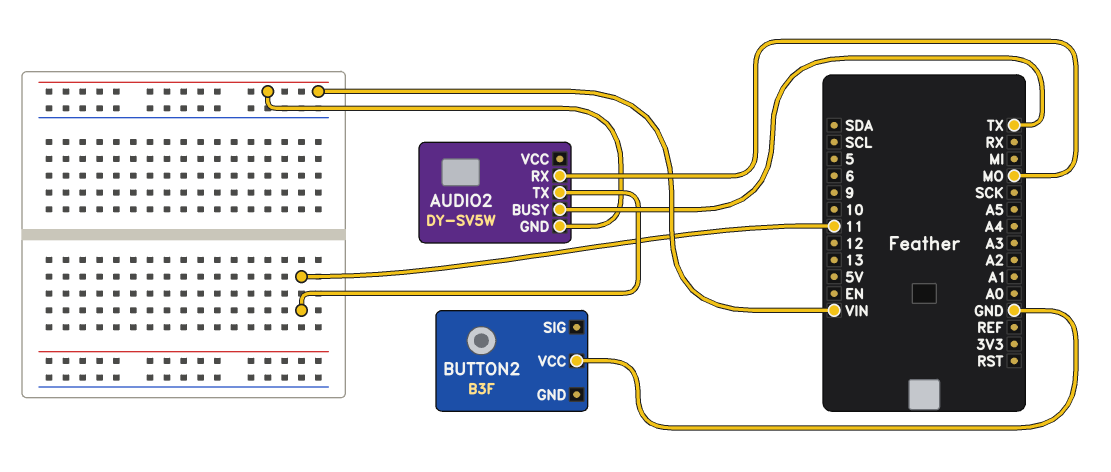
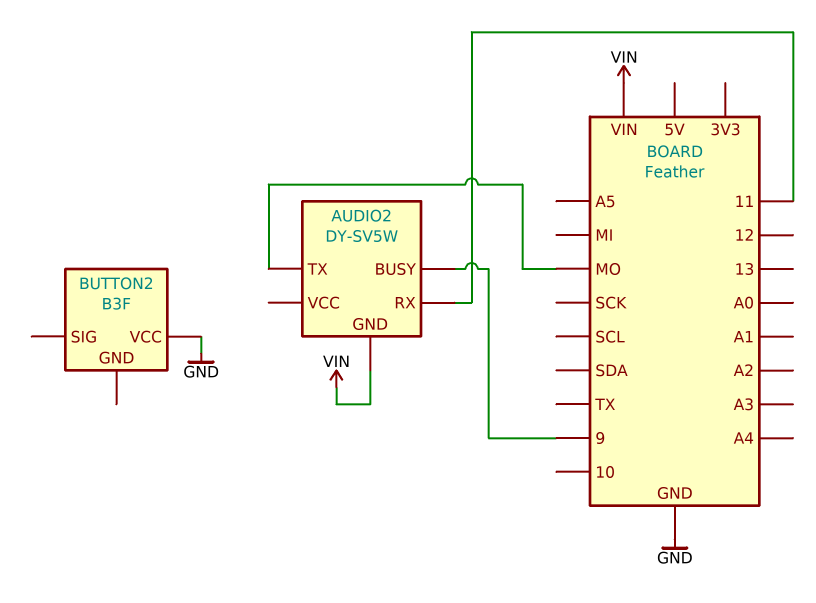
AUDIO2 pin BUSY: TX -> 9
AUDIO2 pin RX: MO -> 11
AUDIO2 pin TX: 11 -> MO

